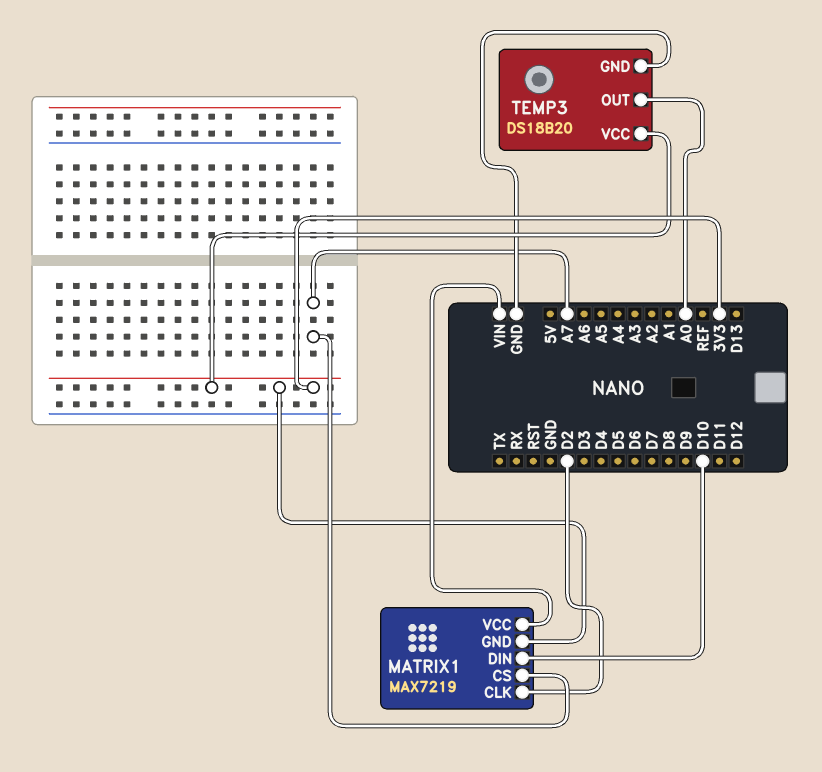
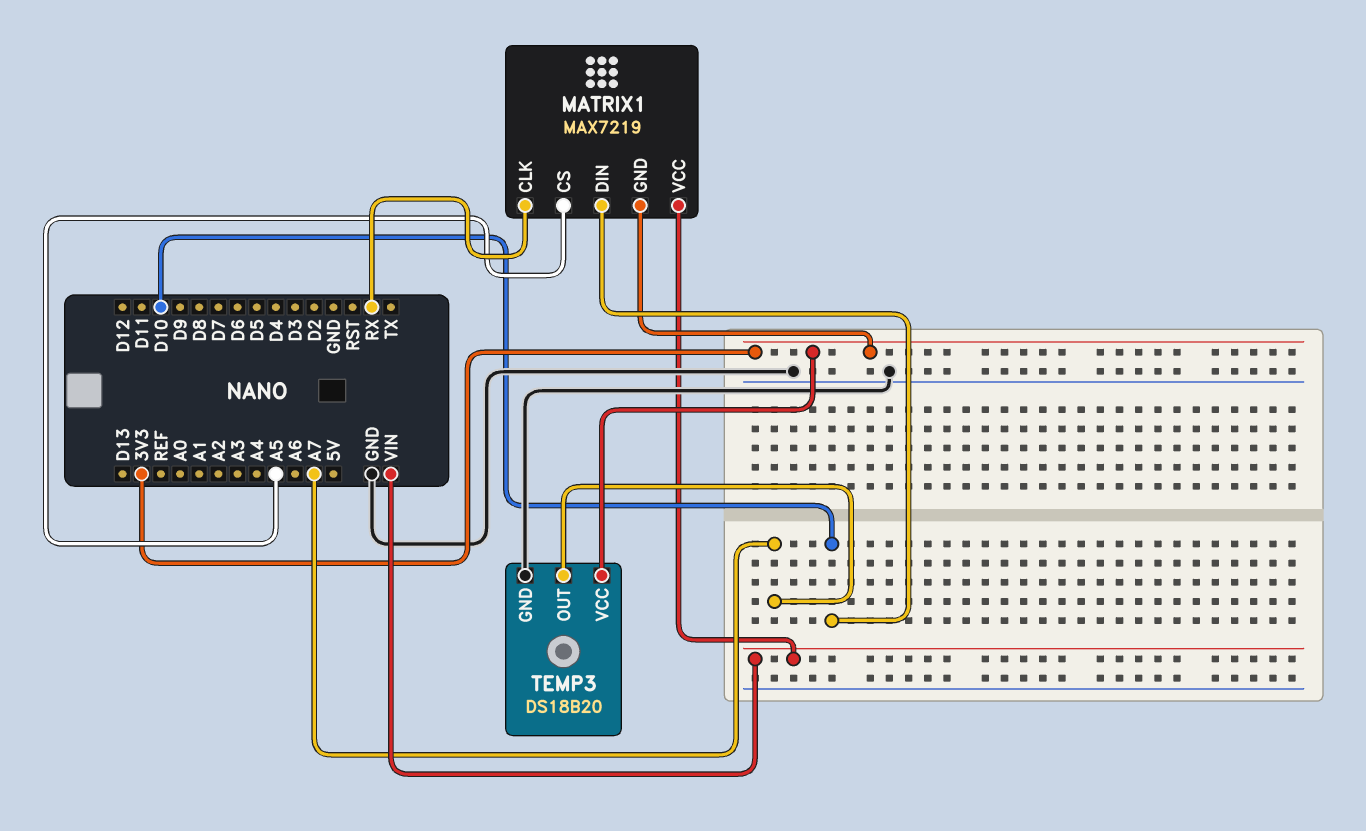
MATRIX1 pin CLK: D2 -> RX
MATRIX1 pin CS: A7 -> A5
TEMP3 pin OUT: A0 -> A7

